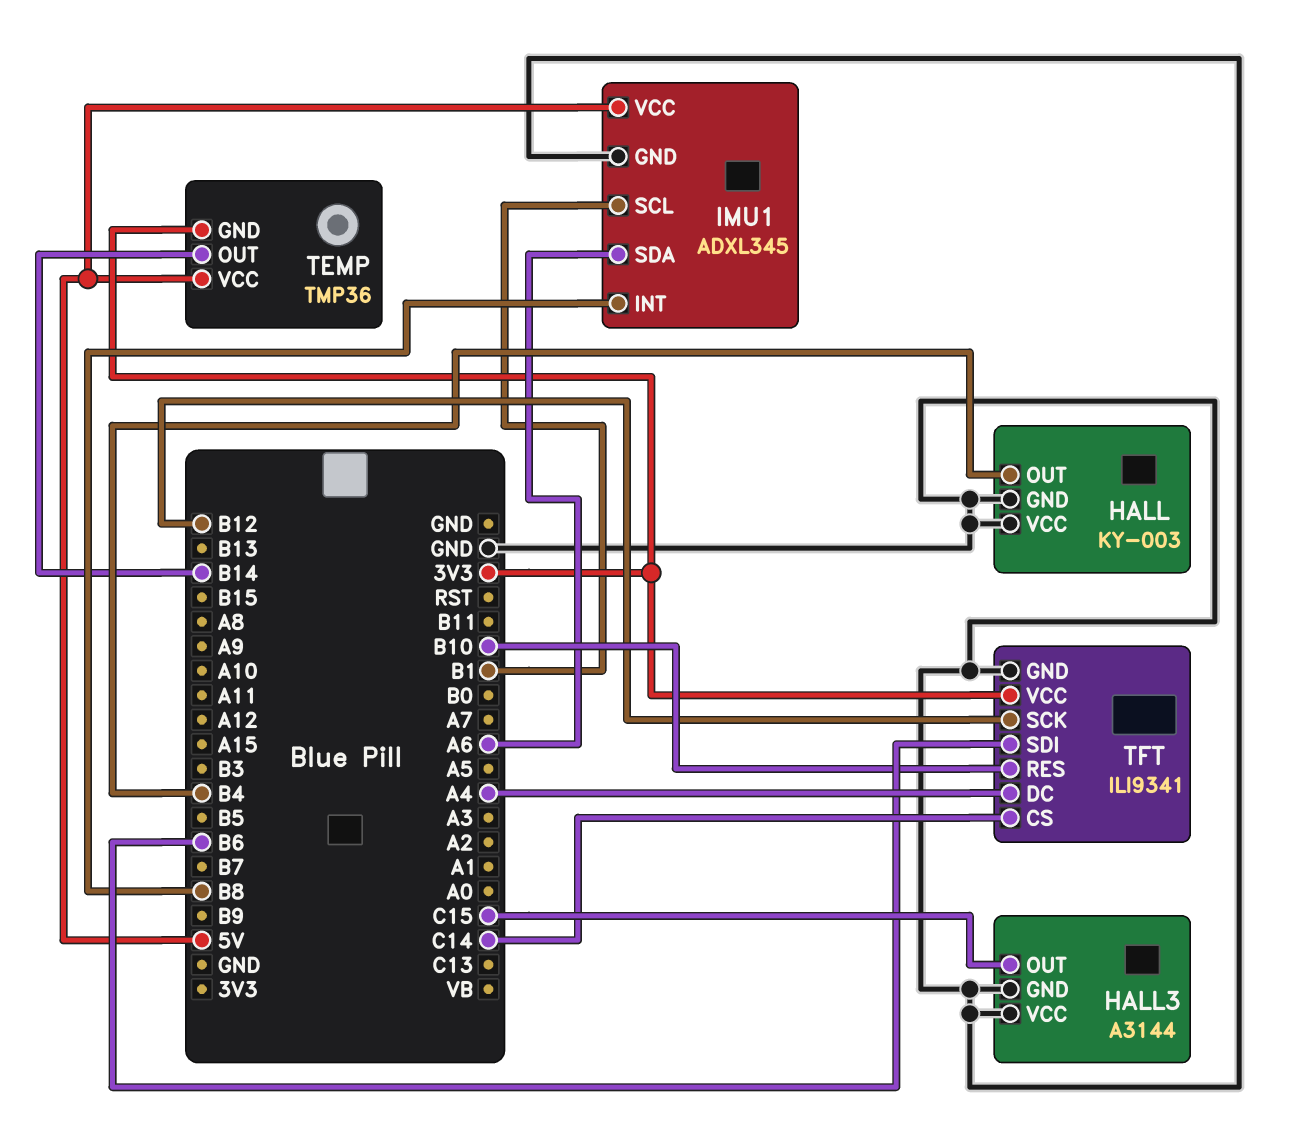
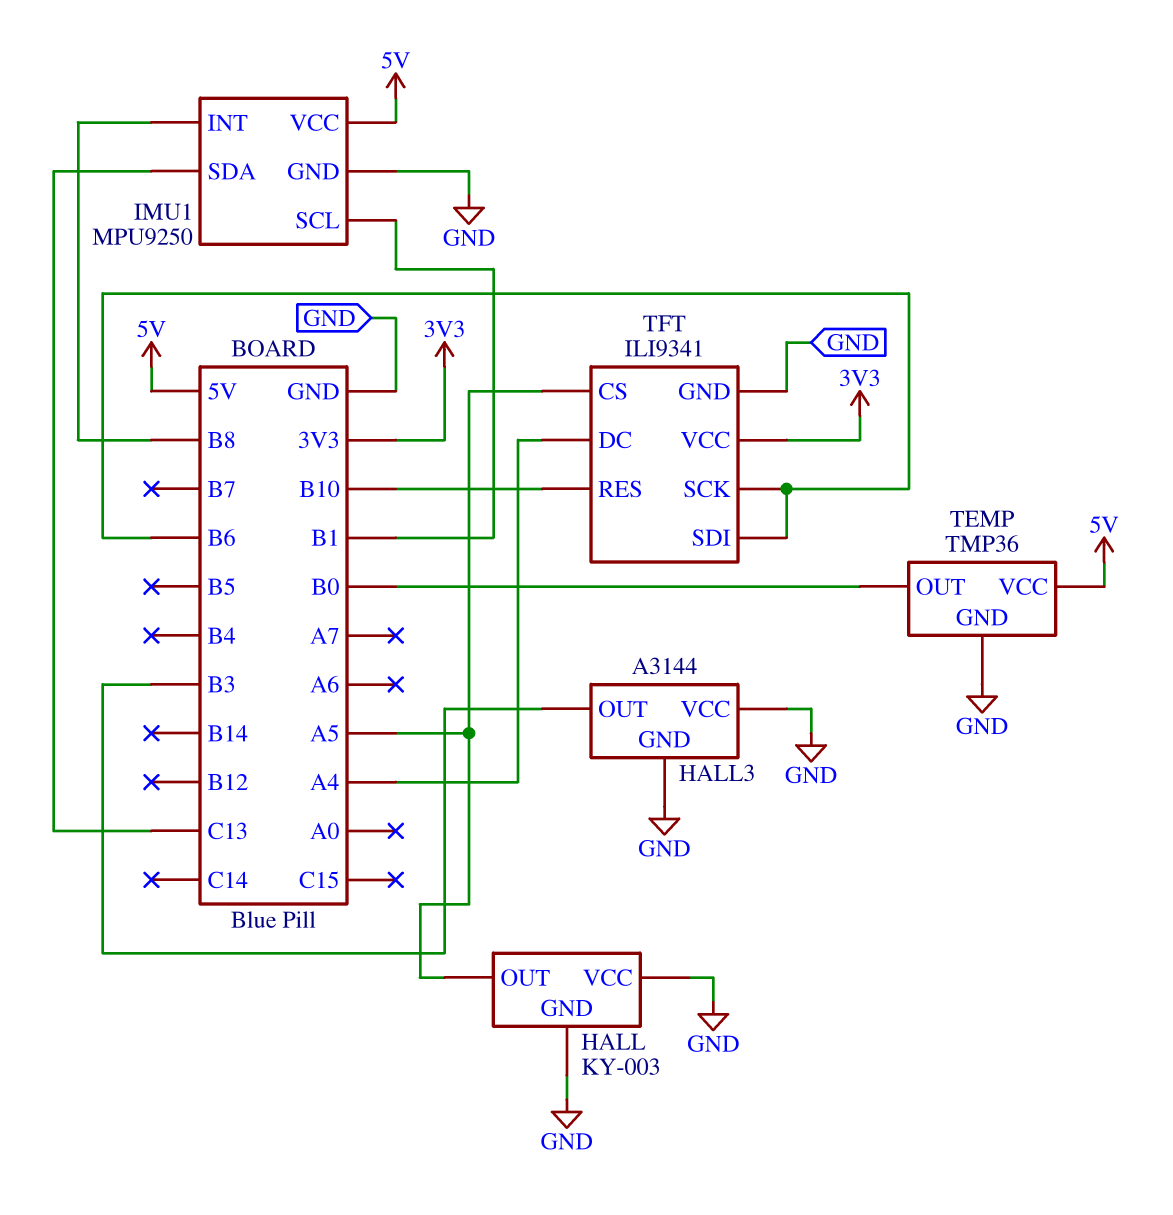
HALL pin OUT: B4 -> A5
HALL3 pin OUT: C15 -> B3
IMU1: ADXL345 -> MPU9250
IMU1 pin SDA: A6 -> C13
TEMP pin GND: 3V3 -> GND
TEMP pin OUT: B14 -> B0
TFT pin CS: C14 -> A5
TFT pin SCK: B12 -> B6

